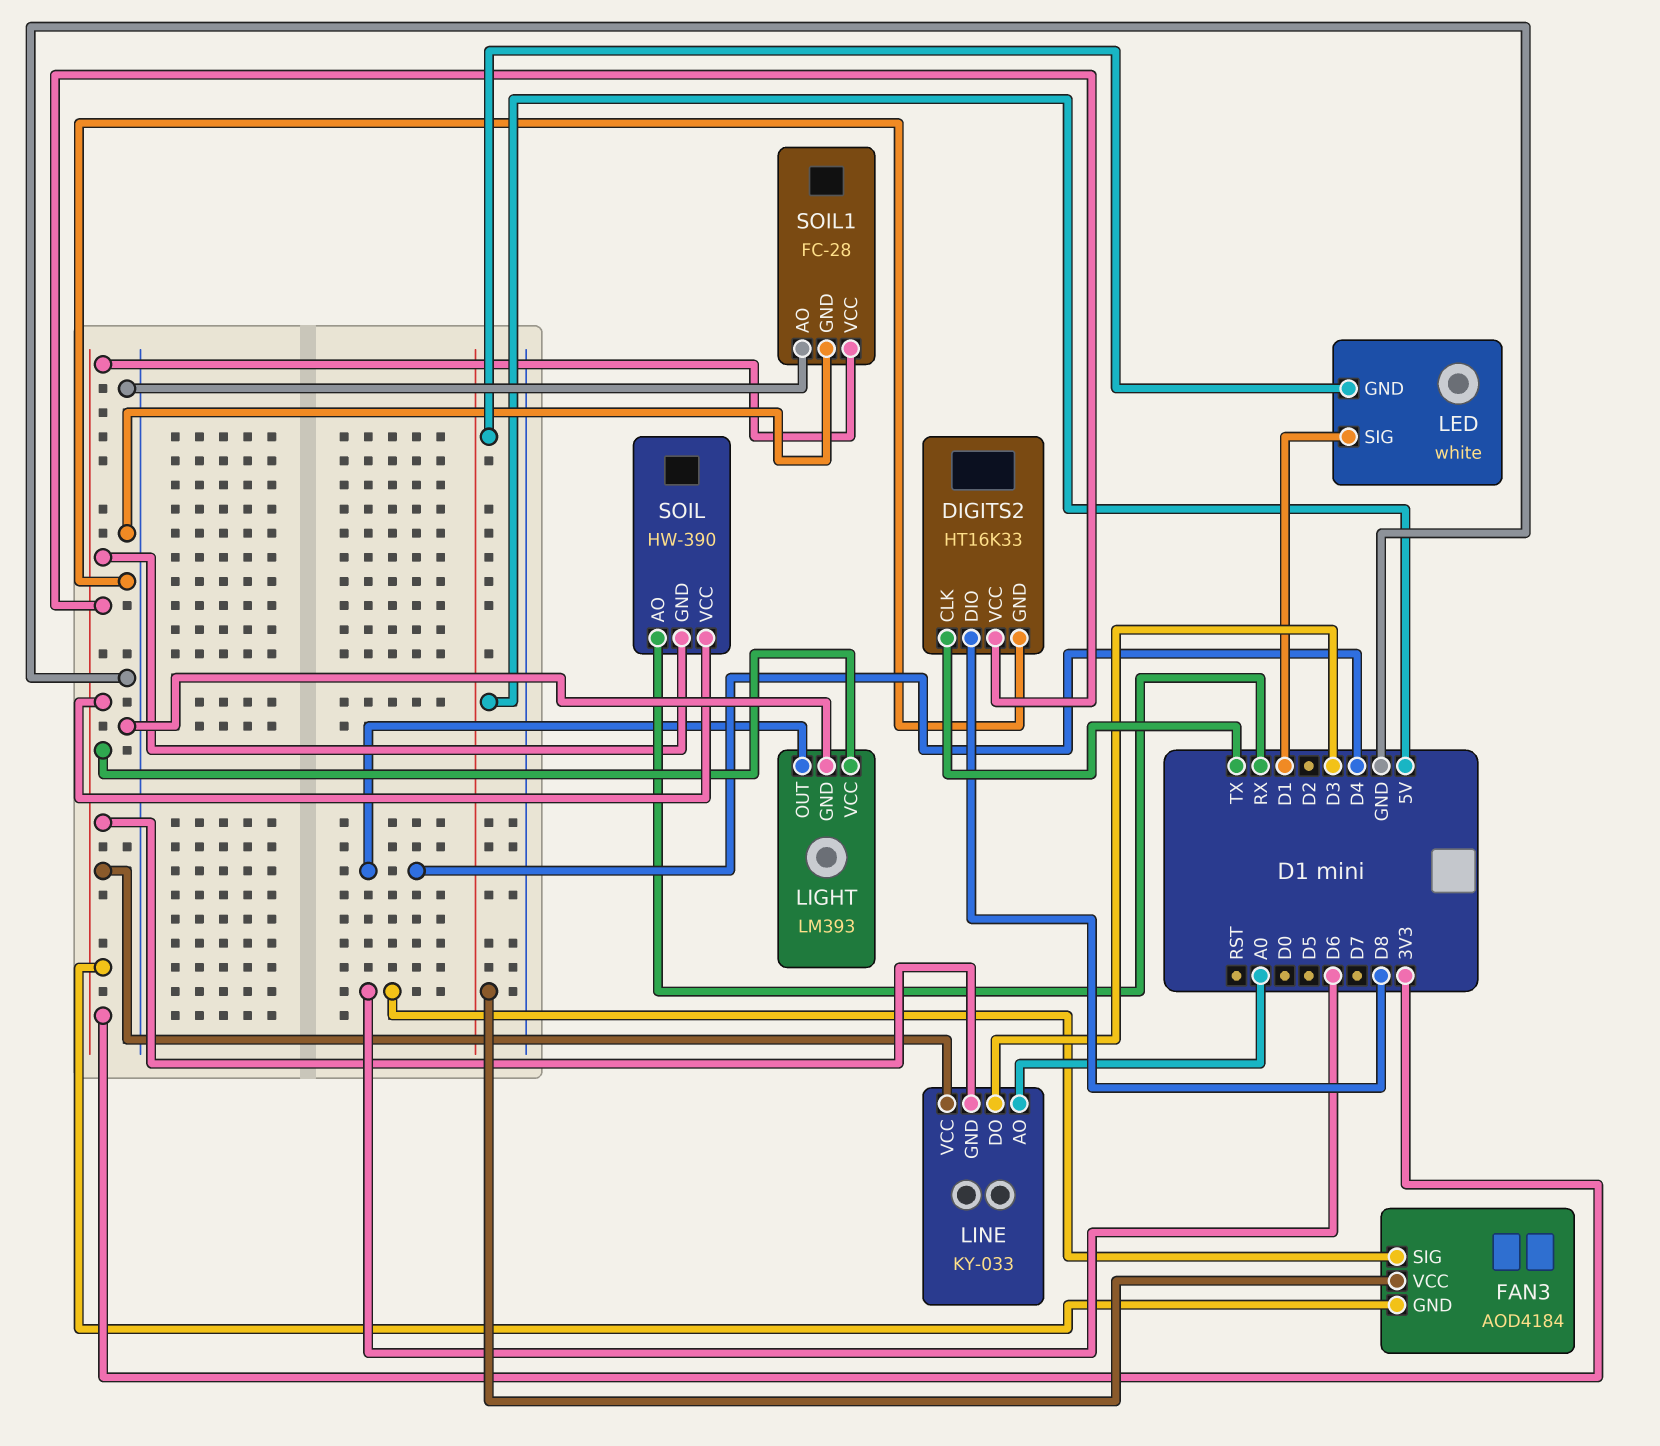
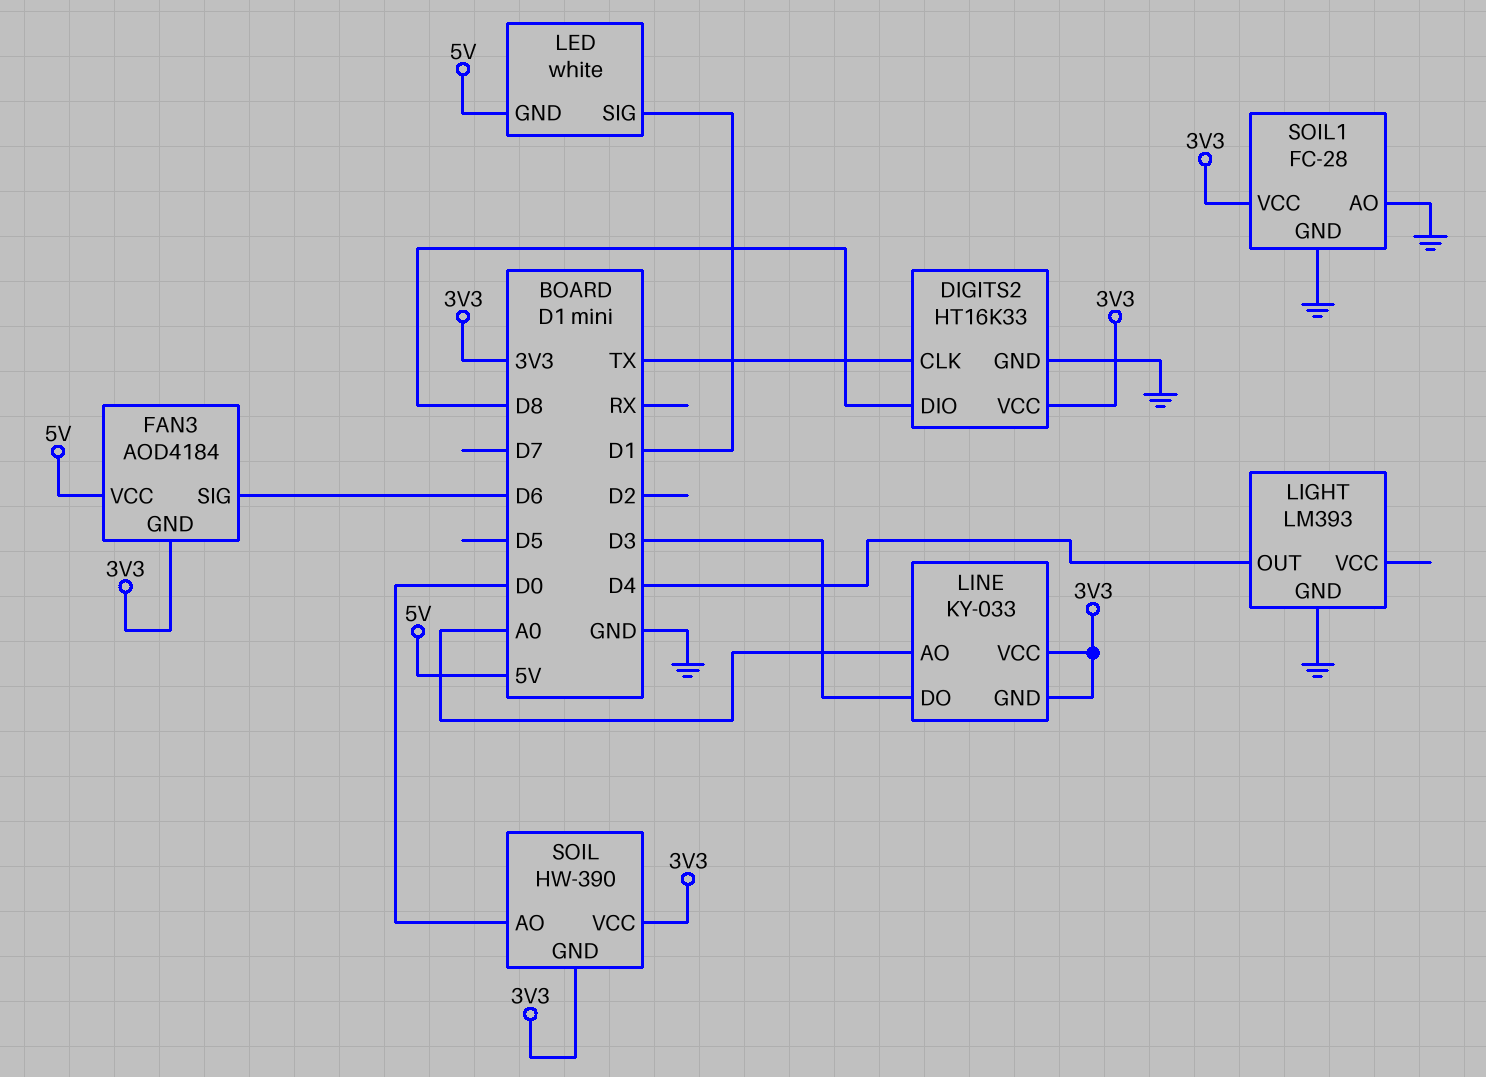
LIGHT pin VCC: 3V3 -> none
SOIL pin AO: RX -> D0

